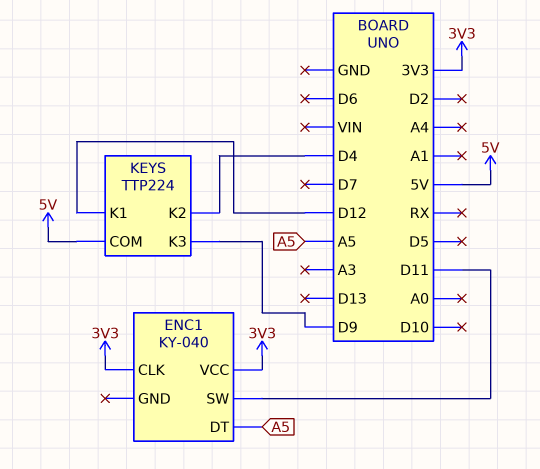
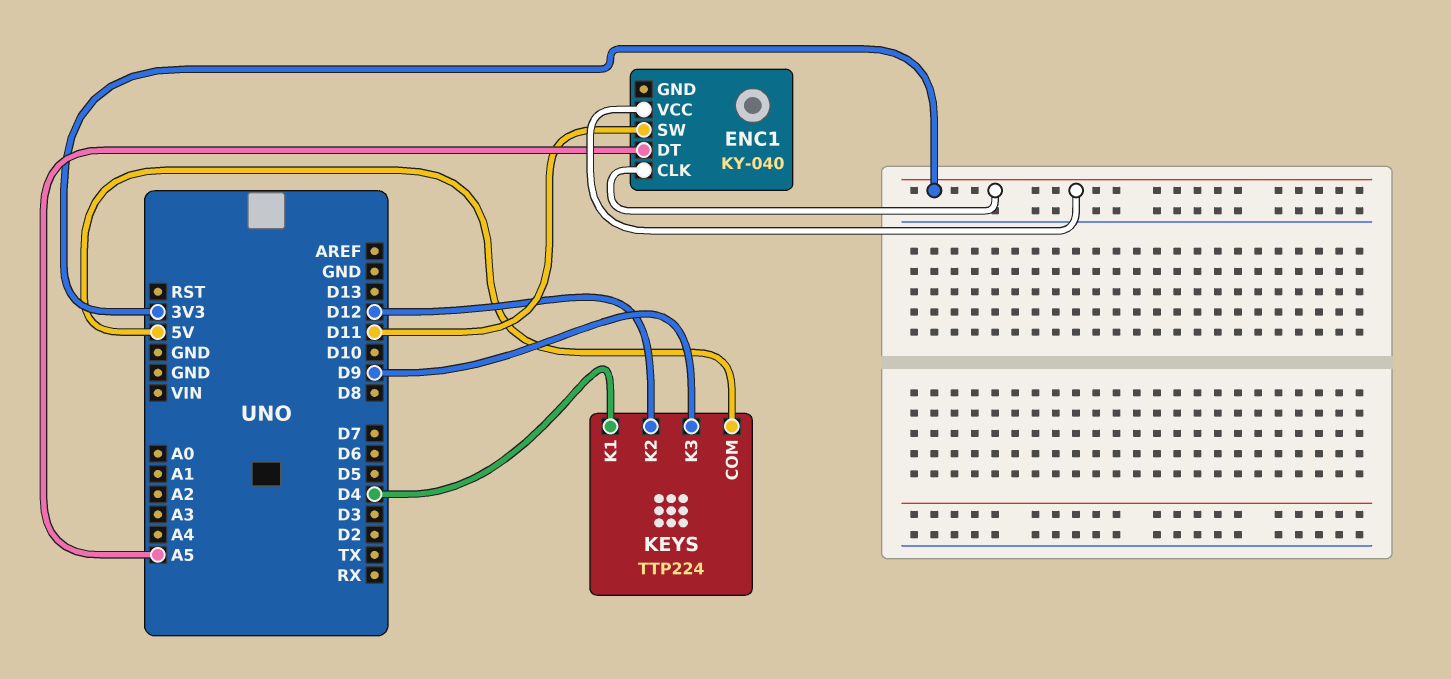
KEYS pin K1: D12 -> D4
KEYS pin K2: D4 -> D12

